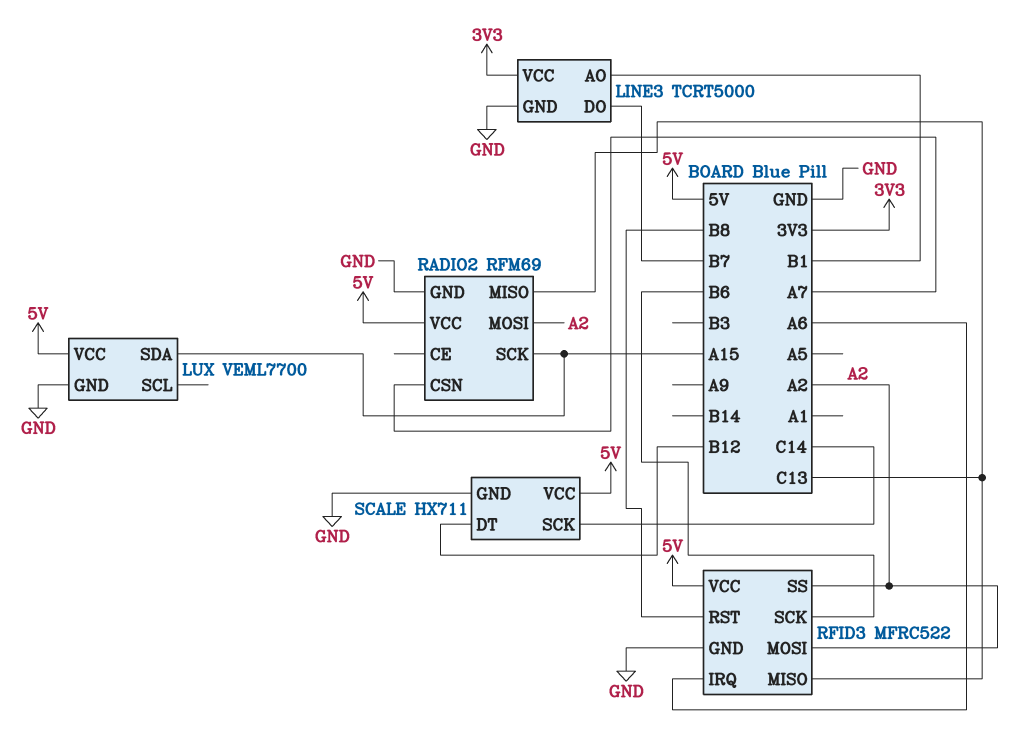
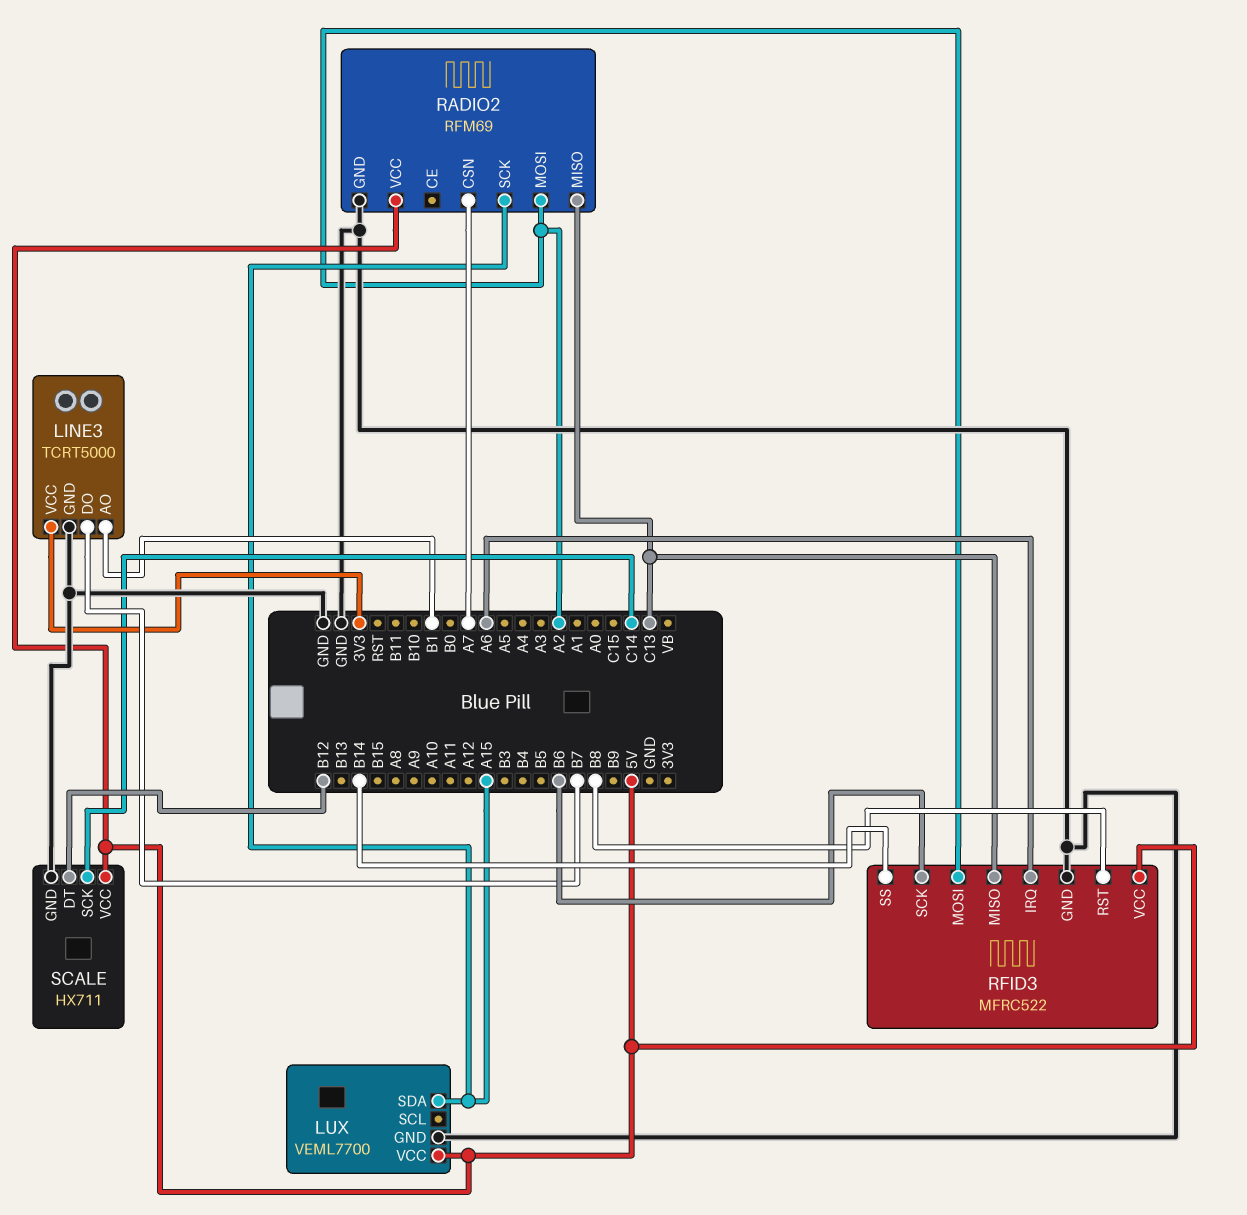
RFID3 pin SS: A2 -> B14

